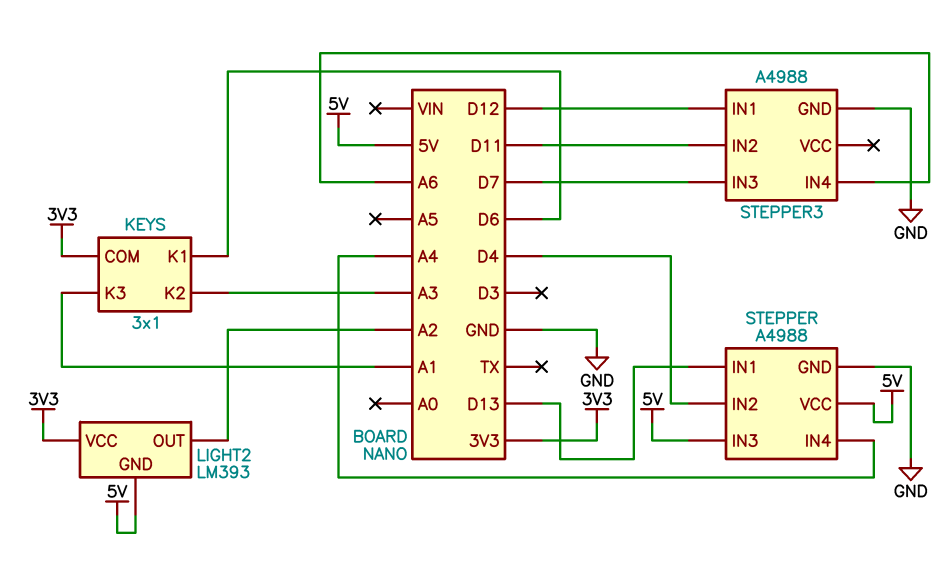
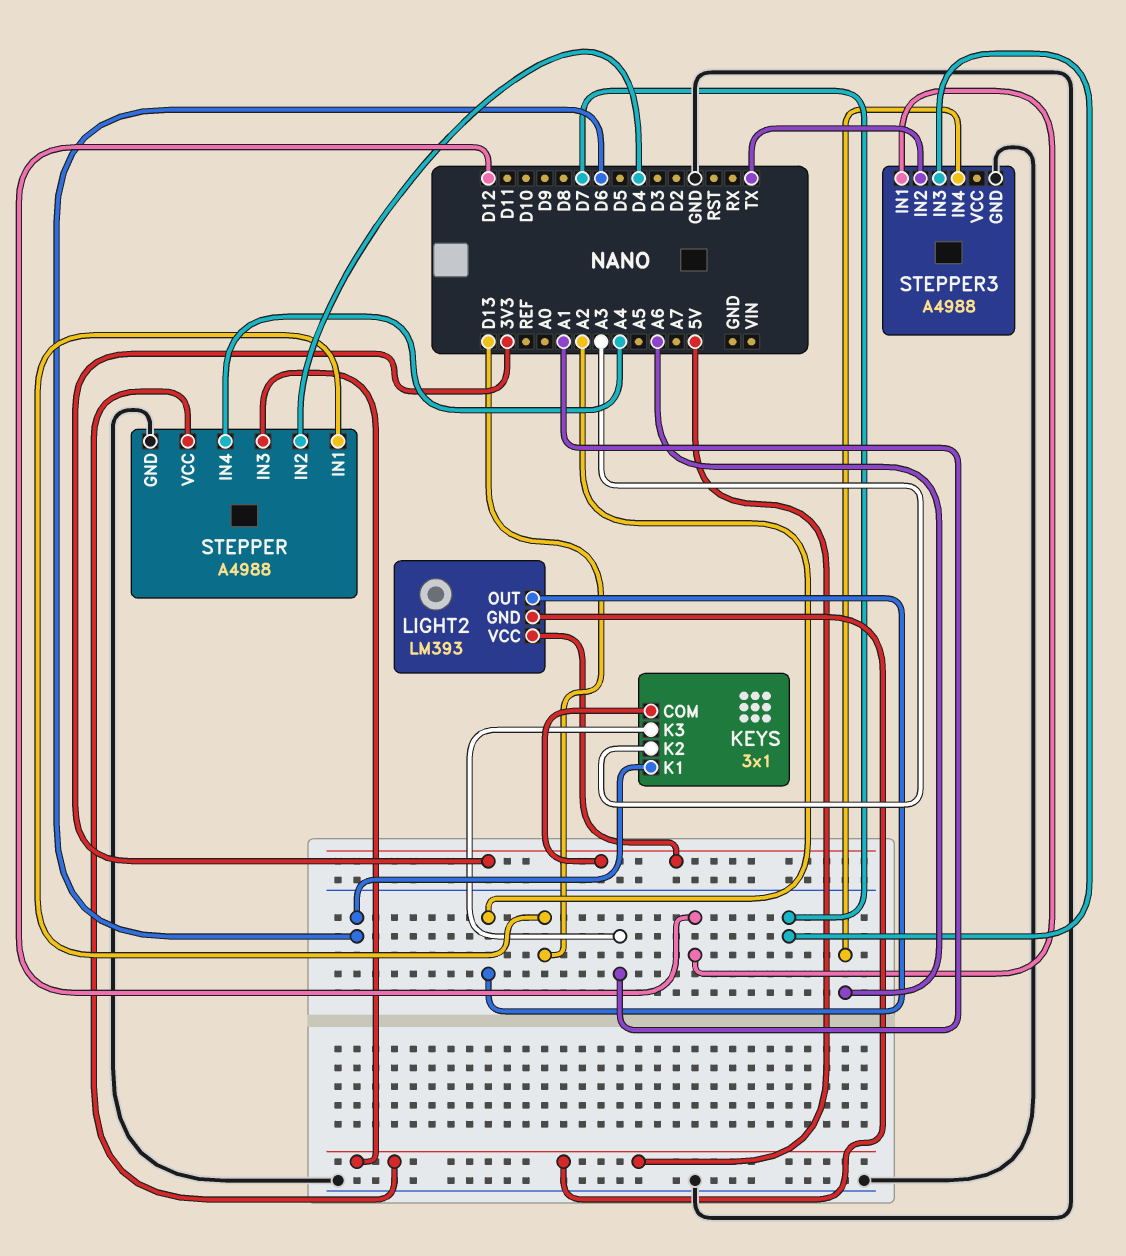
STEPPER3 pin IN2: D11 -> TX

